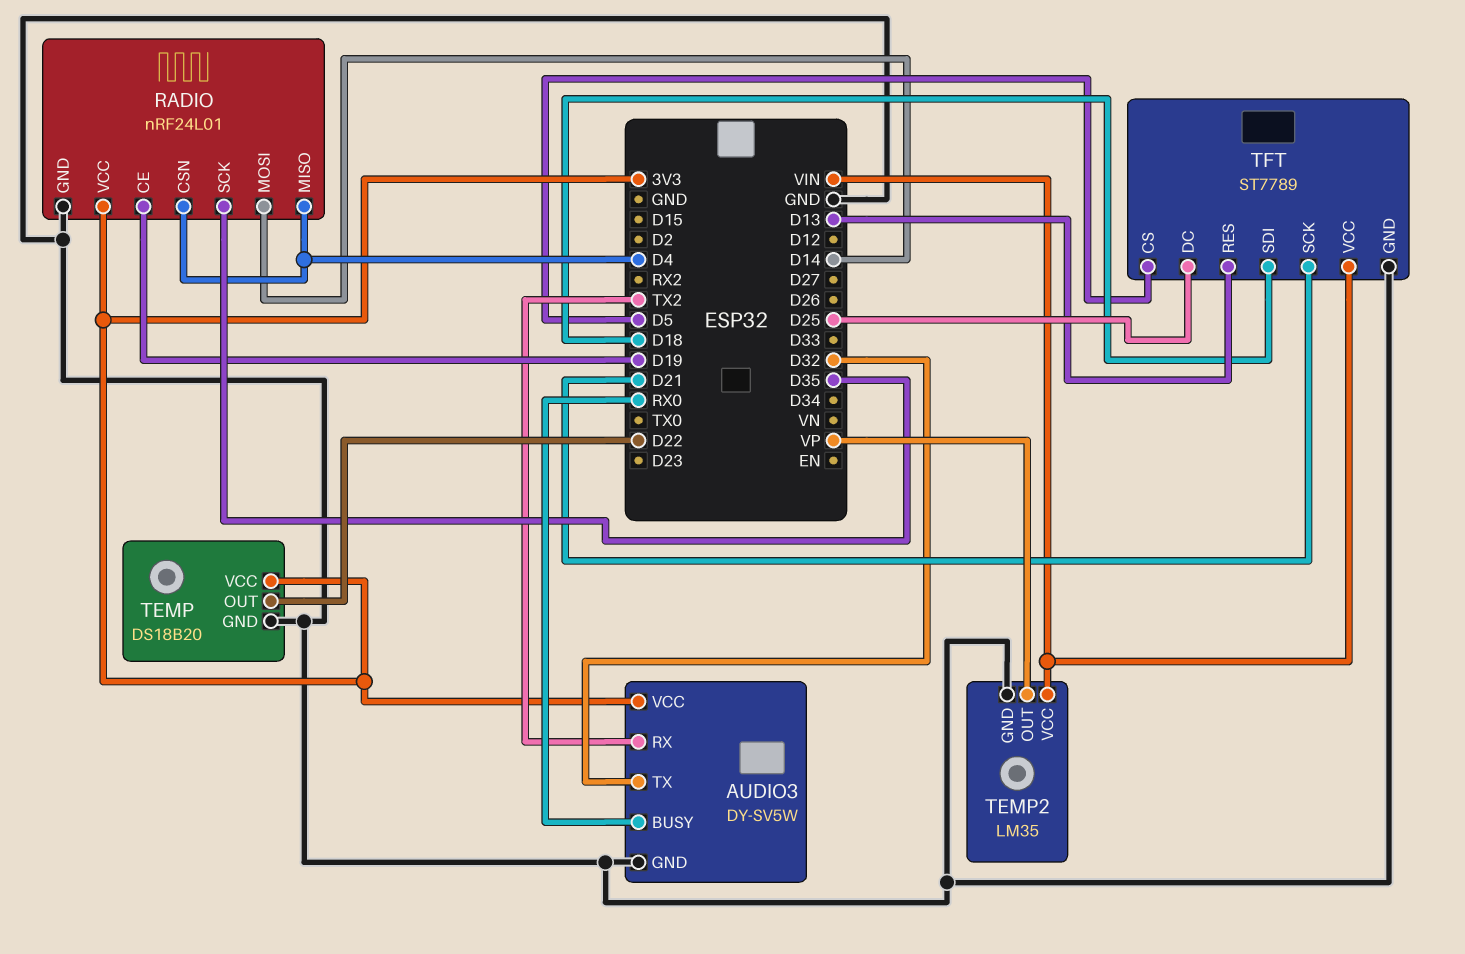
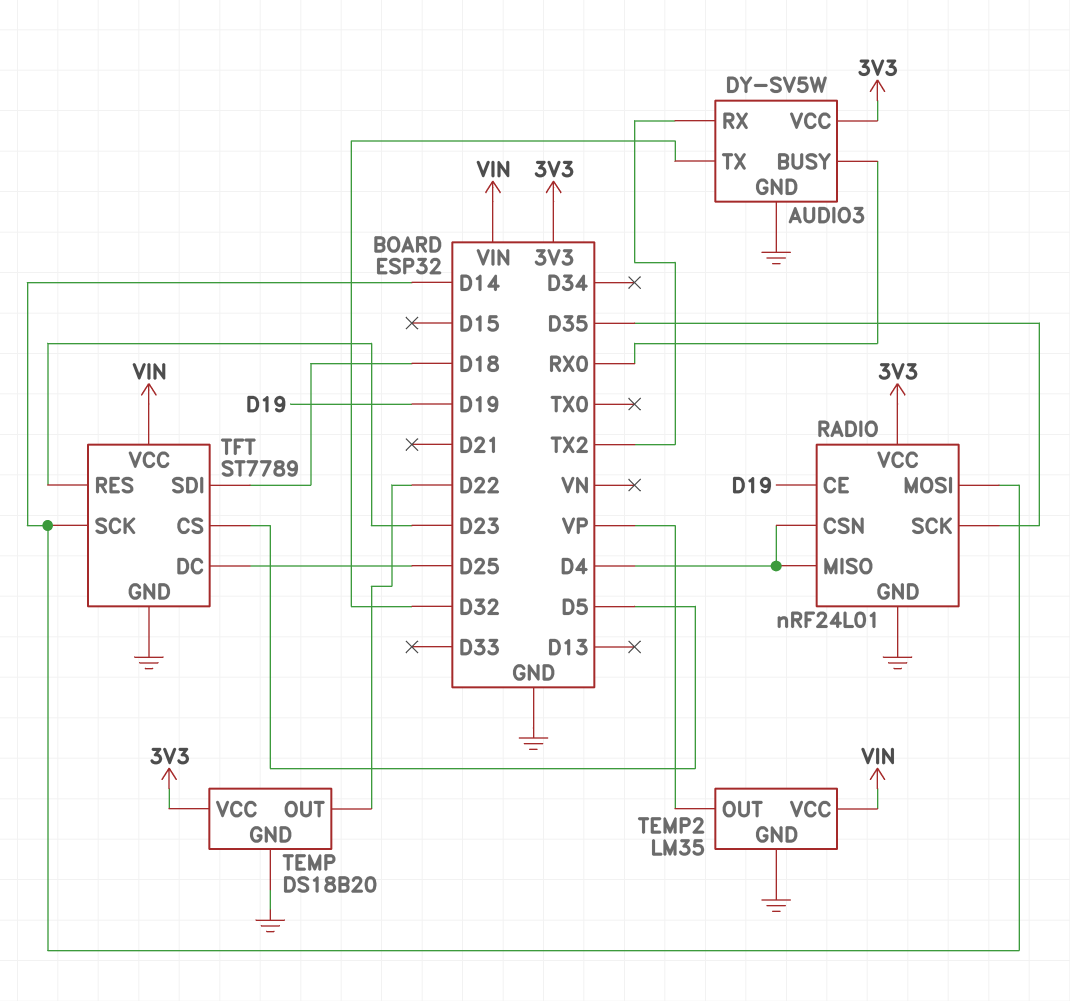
TFT pin RES: D13 -> D23
TFT pin SCK: D21 -> D14

